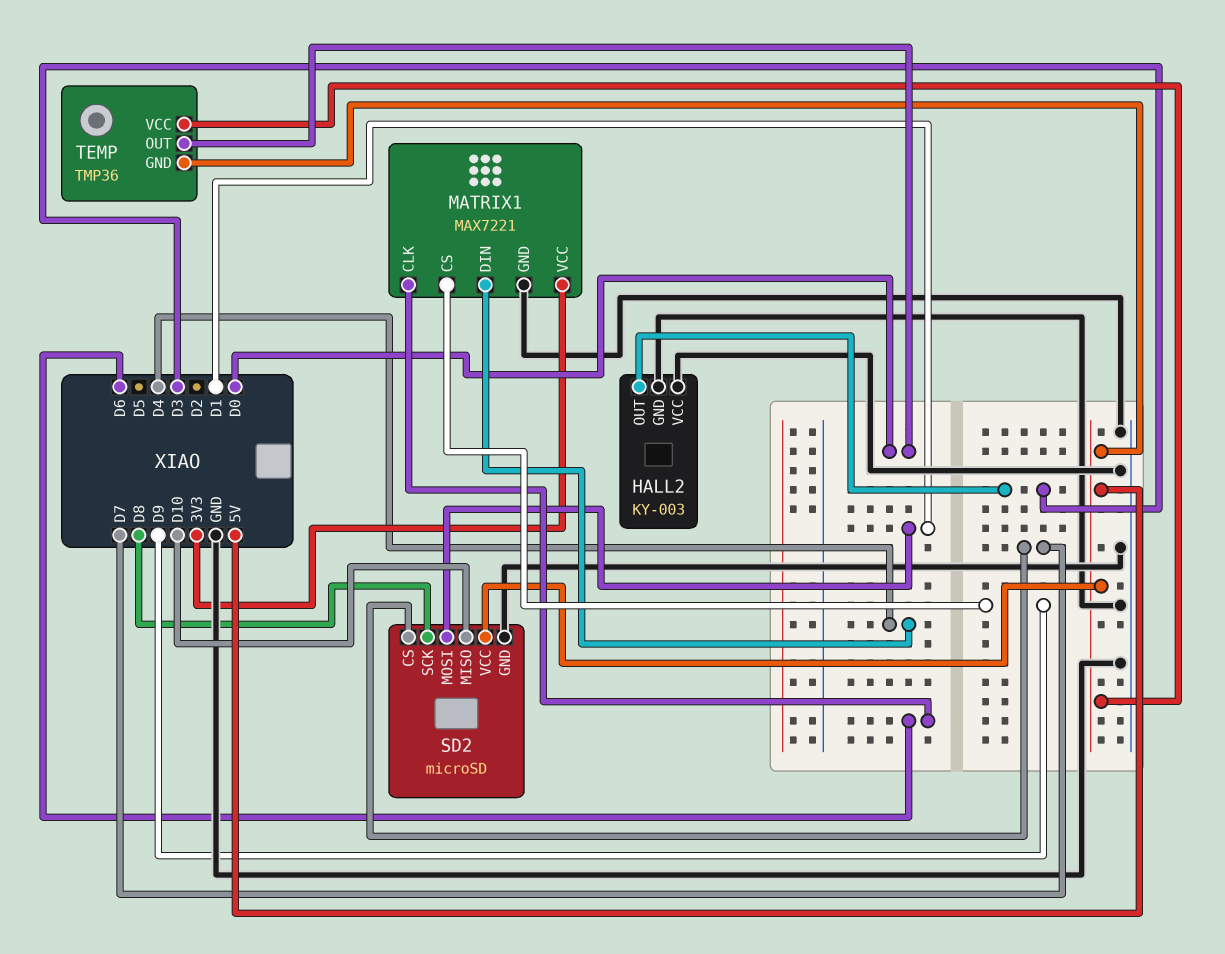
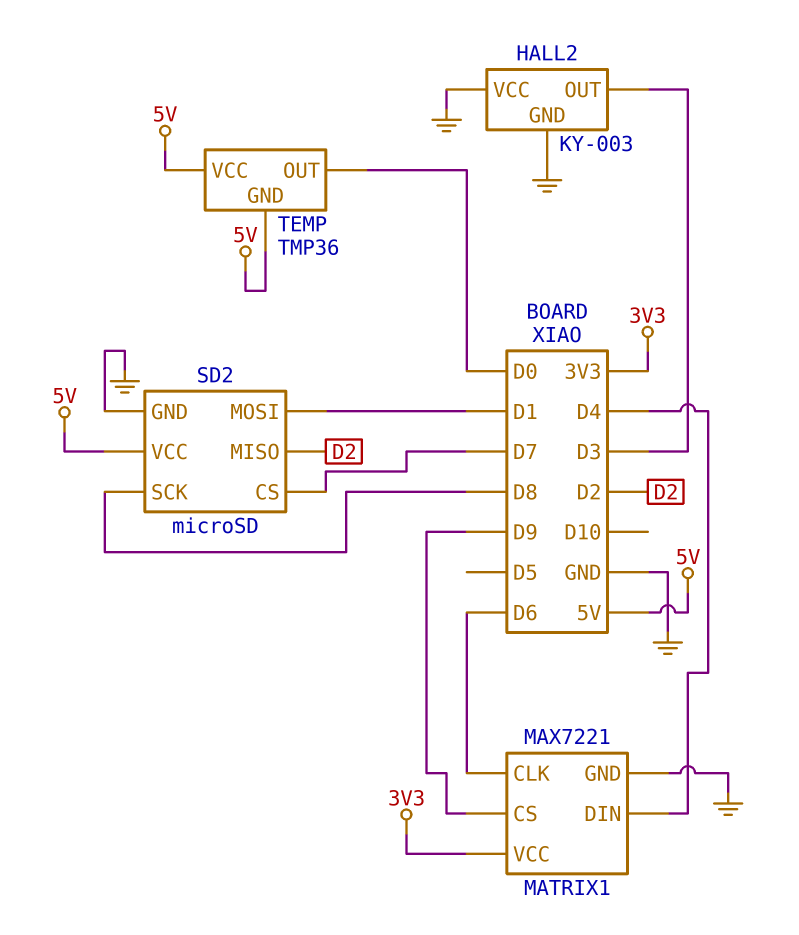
SD2 pin MISO: D10 -> D2

